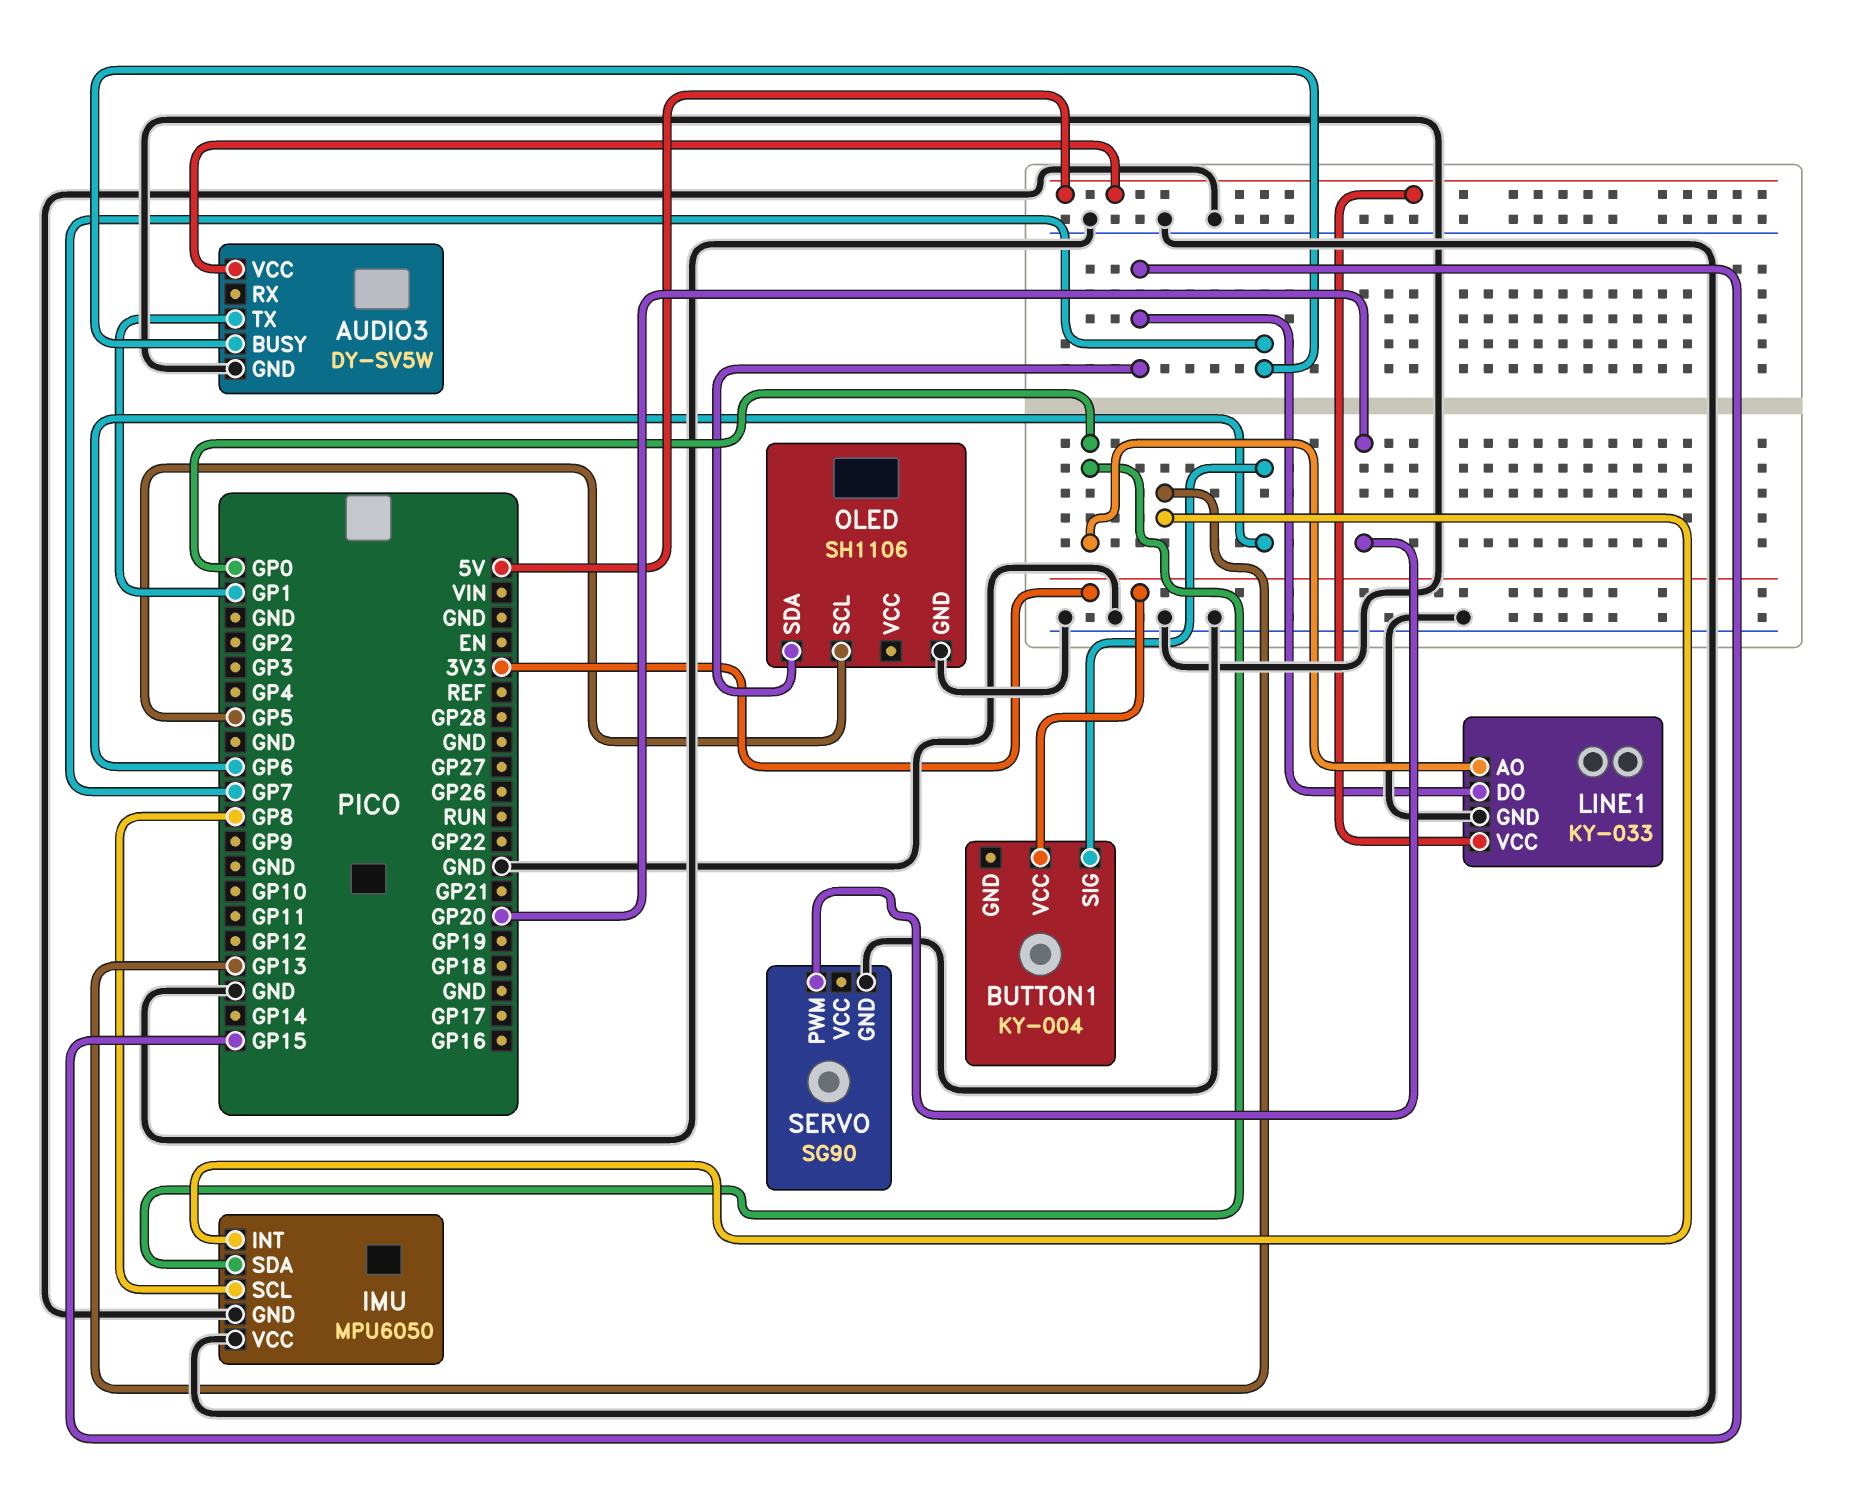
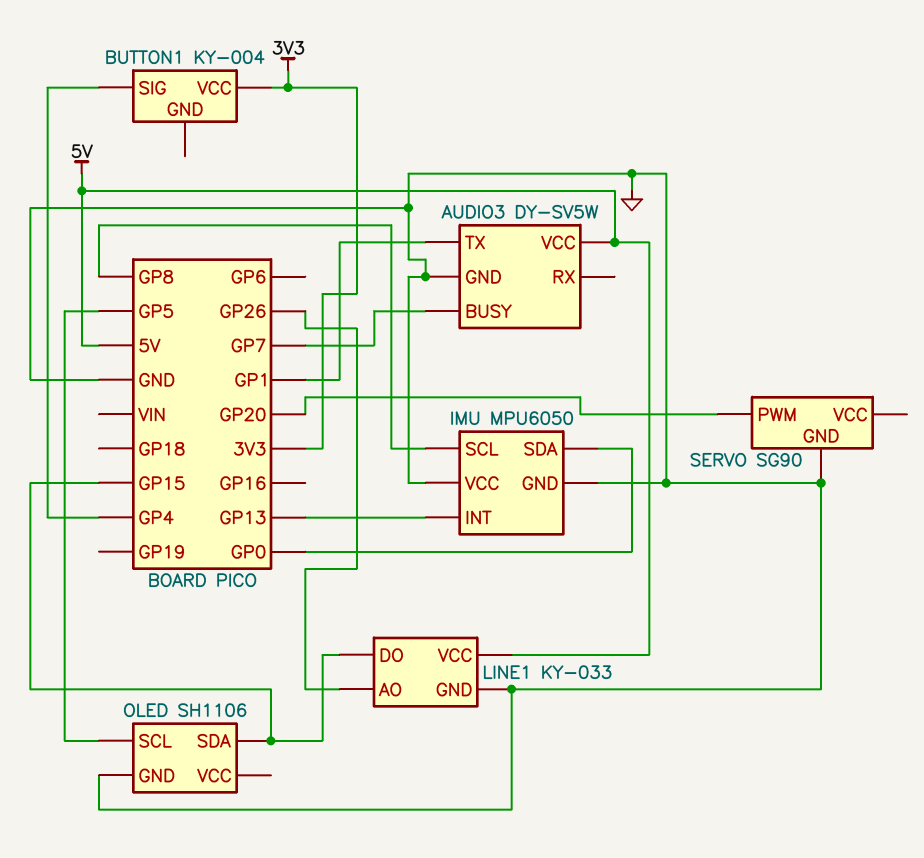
BUTTON1 pin SIG: GP6 -> GP4
LINE1 pin AO: GP0 -> GP26

